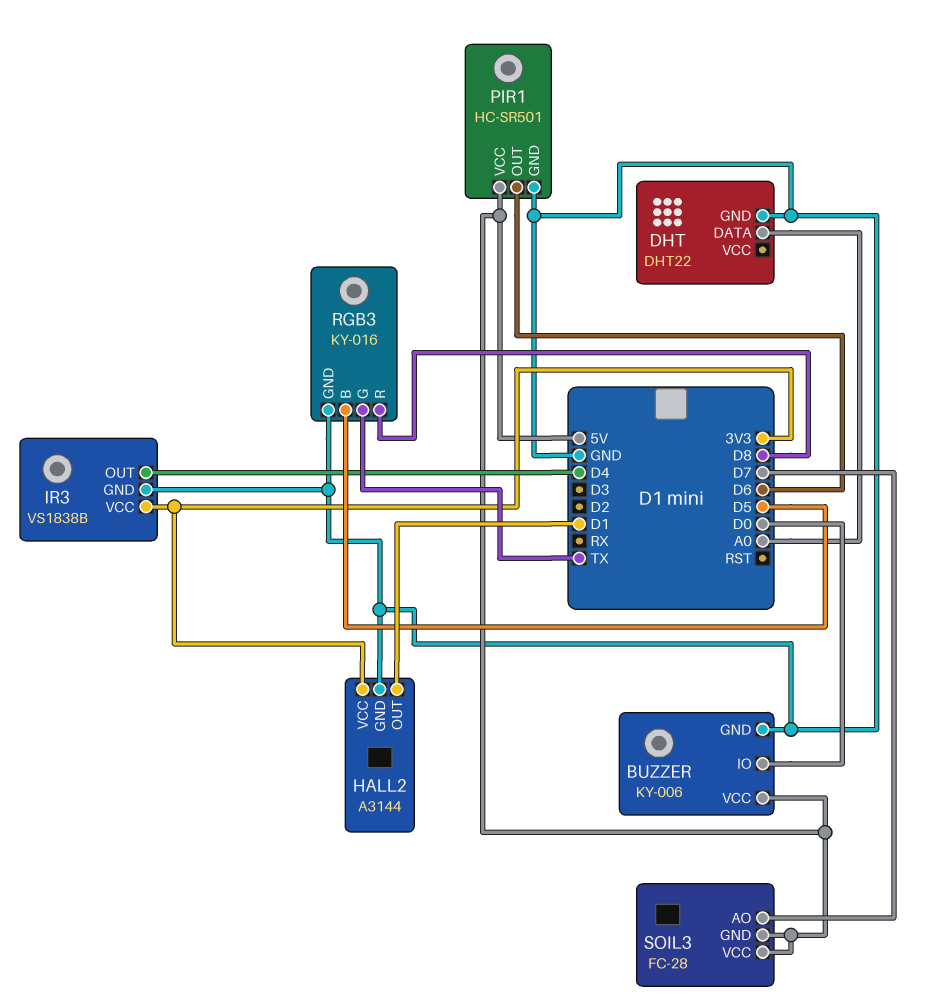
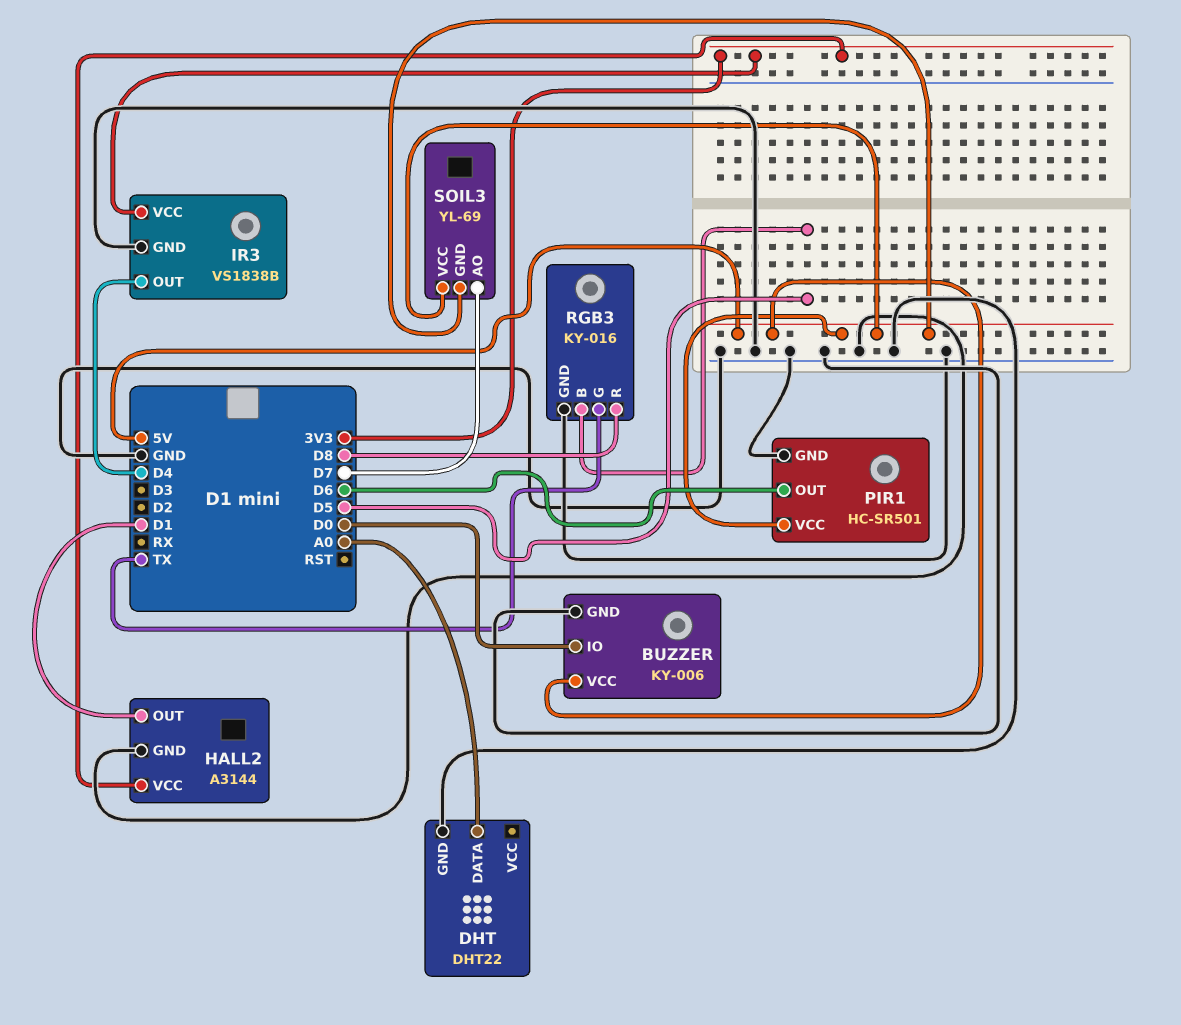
SOIL3: FC-28 -> YL-69

